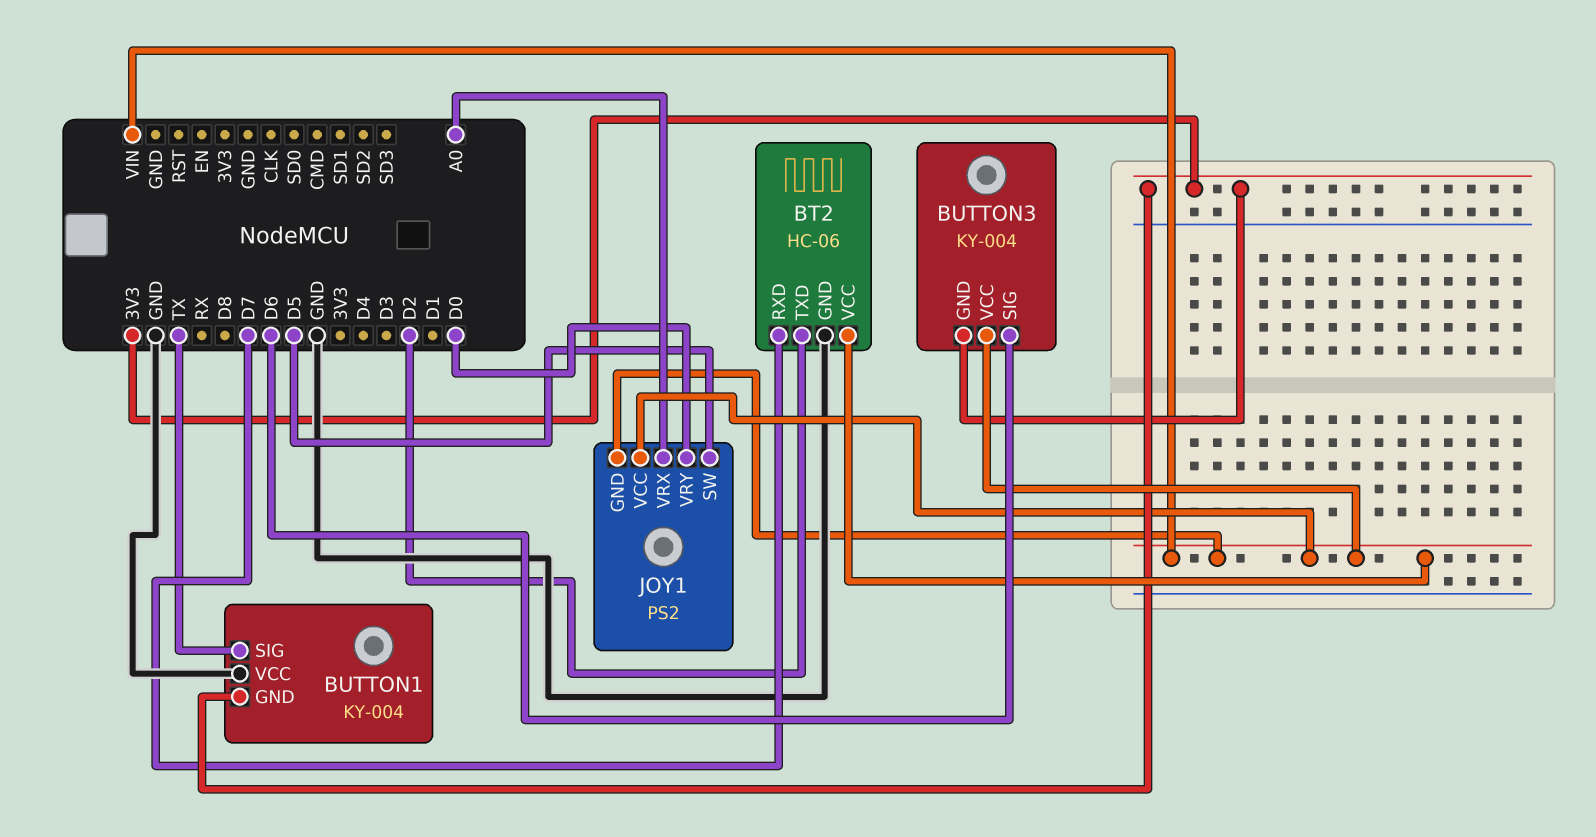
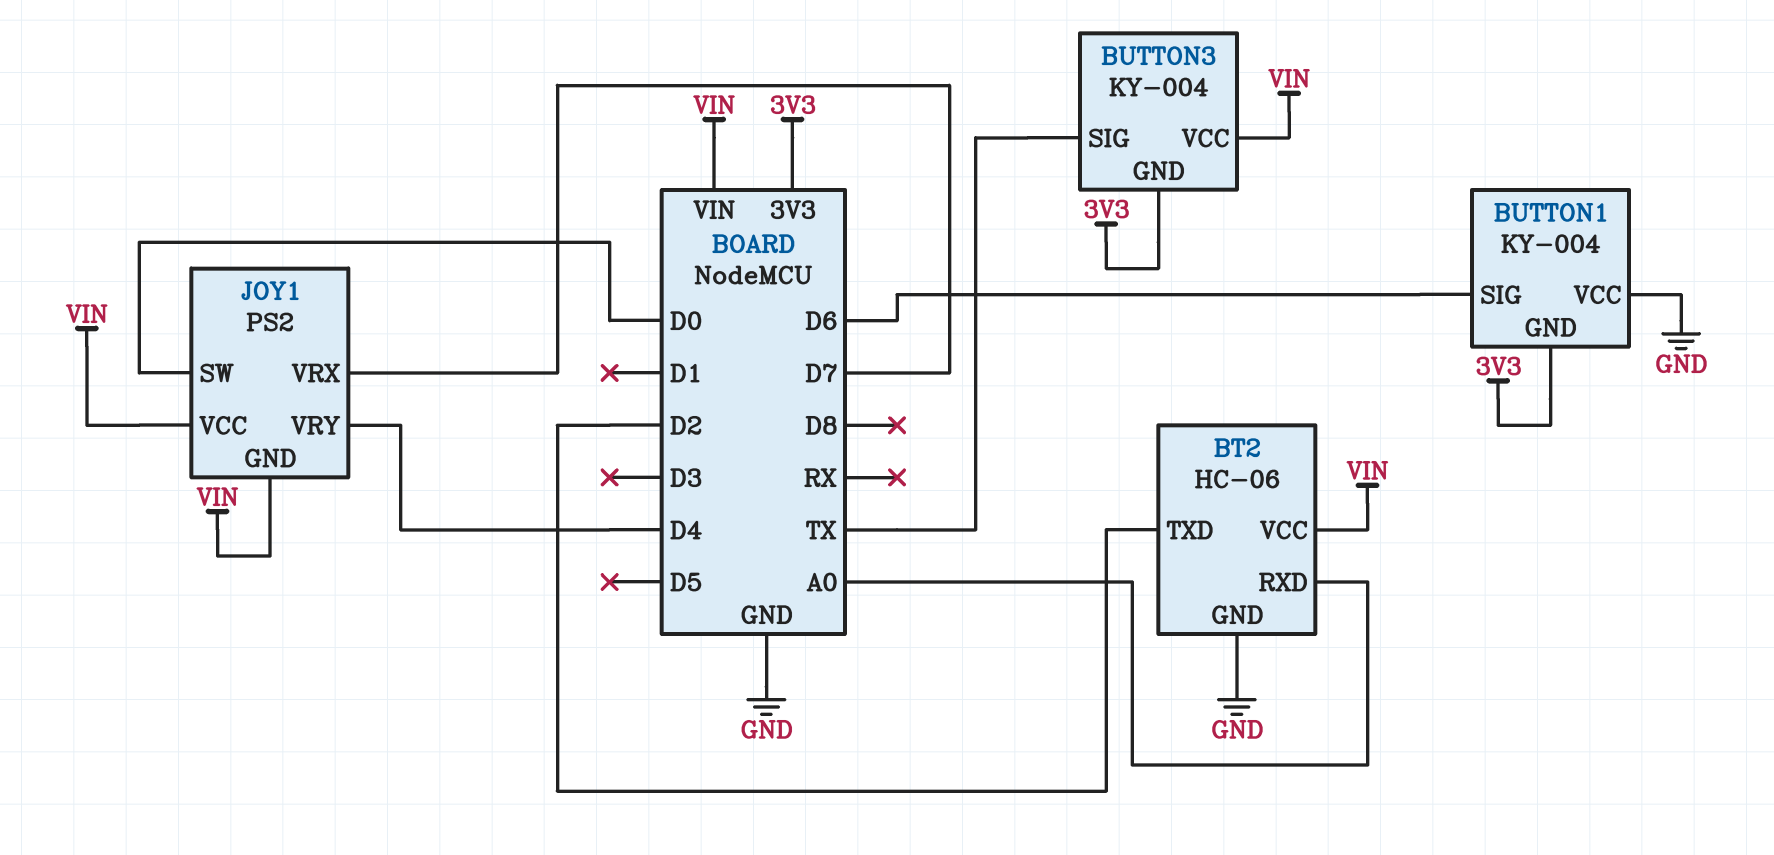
BT2 pin RXD: D7 -> A0
BUTTON1 pin SIG: TX -> D6
BUTTON3 pin SIG: D6 -> TX
JOY1 pin SW: D5 -> D0
JOY1 pin VRX: A0 -> D7
JOY1 pin VRY: D0 -> D4

